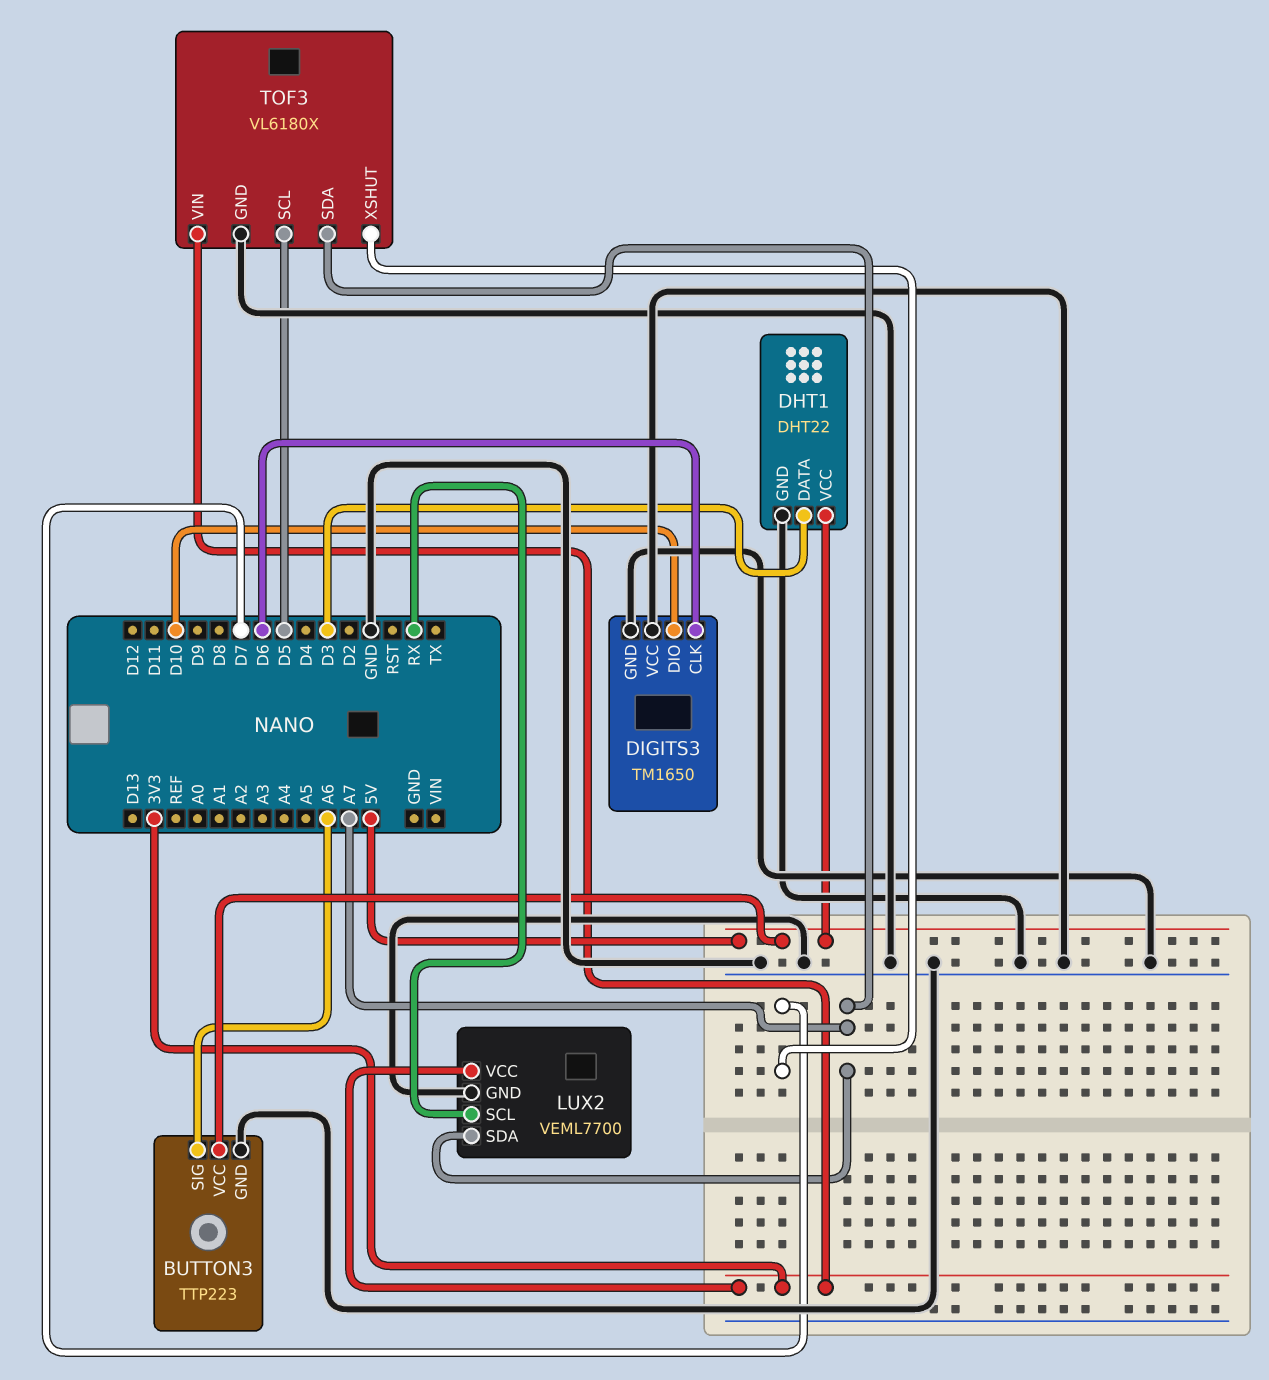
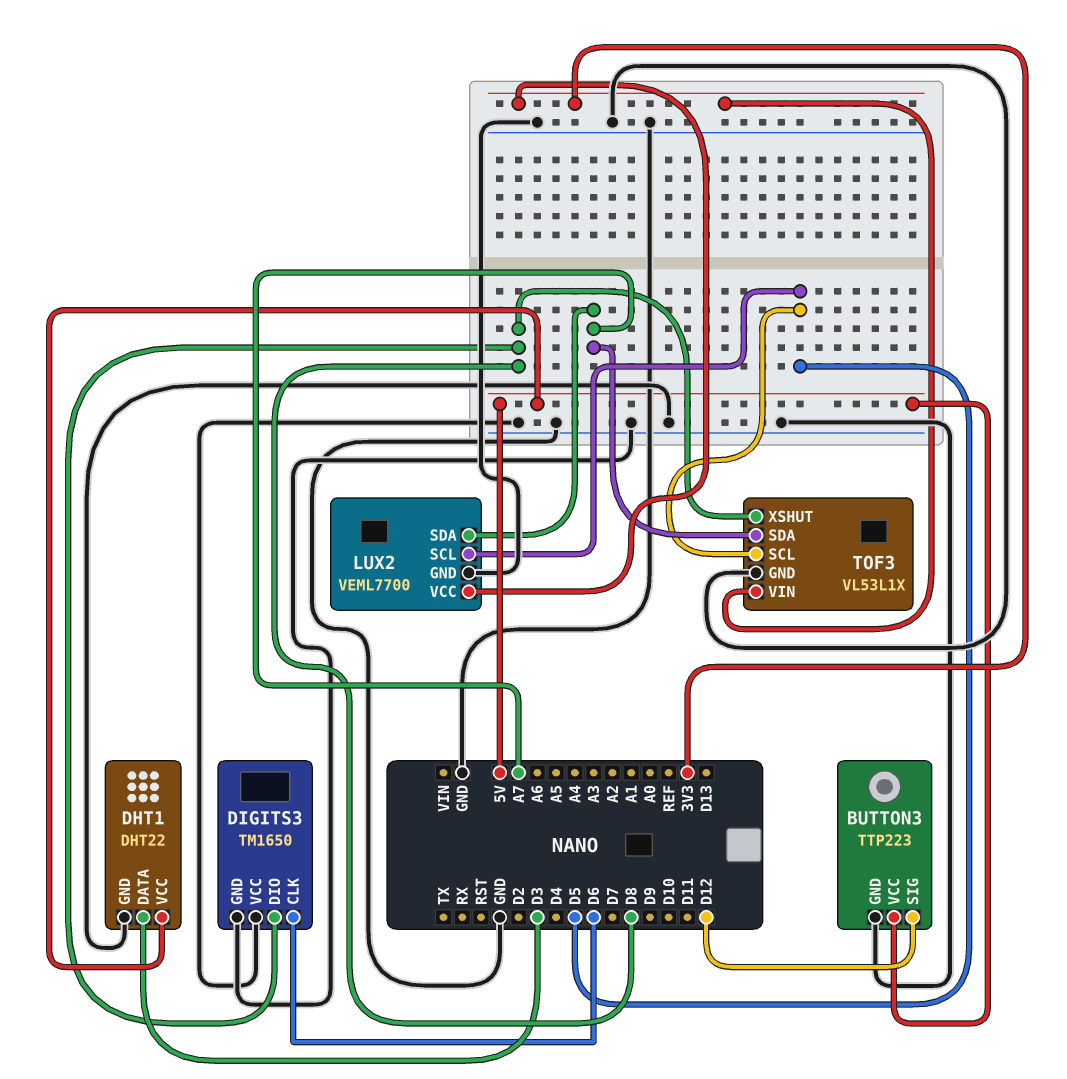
BUTTON3 pin SIG: A6 -> D12
DIGITS3 pin DIO: D10 -> D8
LUX2 pin SCL: RX -> D5
TOF3: VL6180X -> VL53L1X
TOF3 pin XSHUT: D7 -> D8

